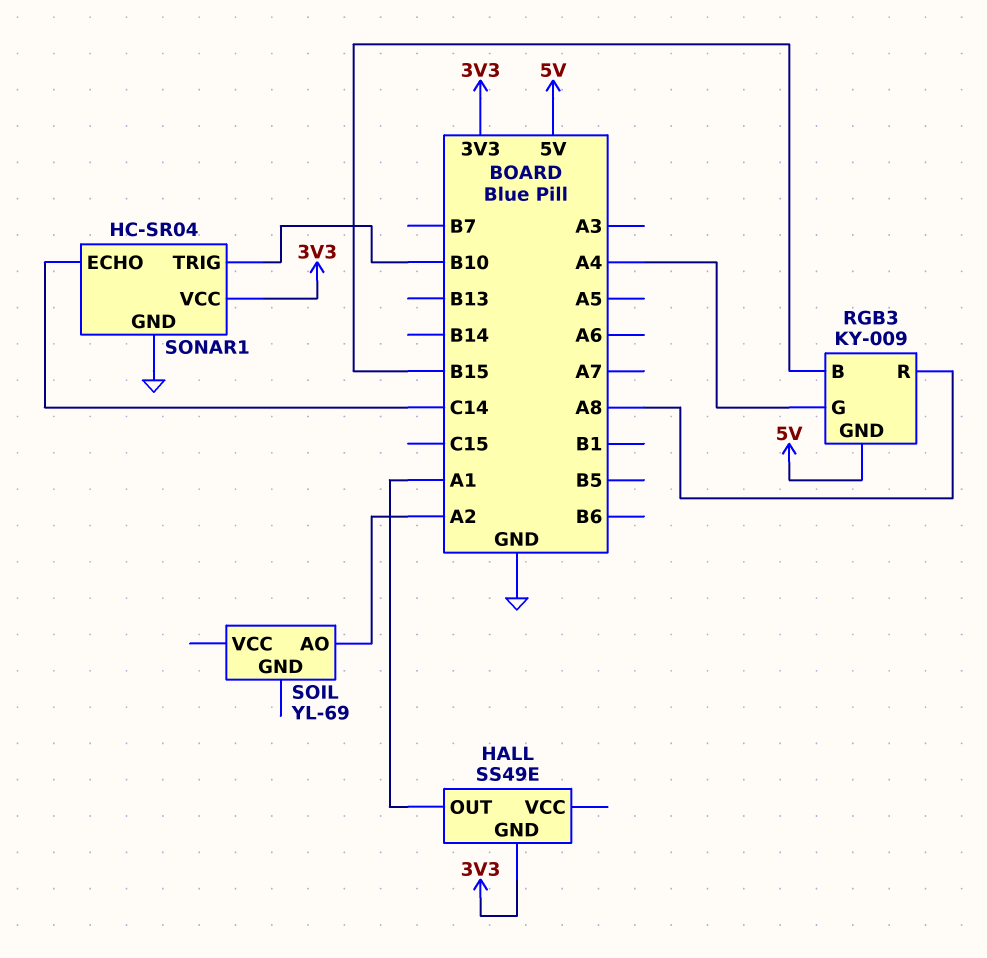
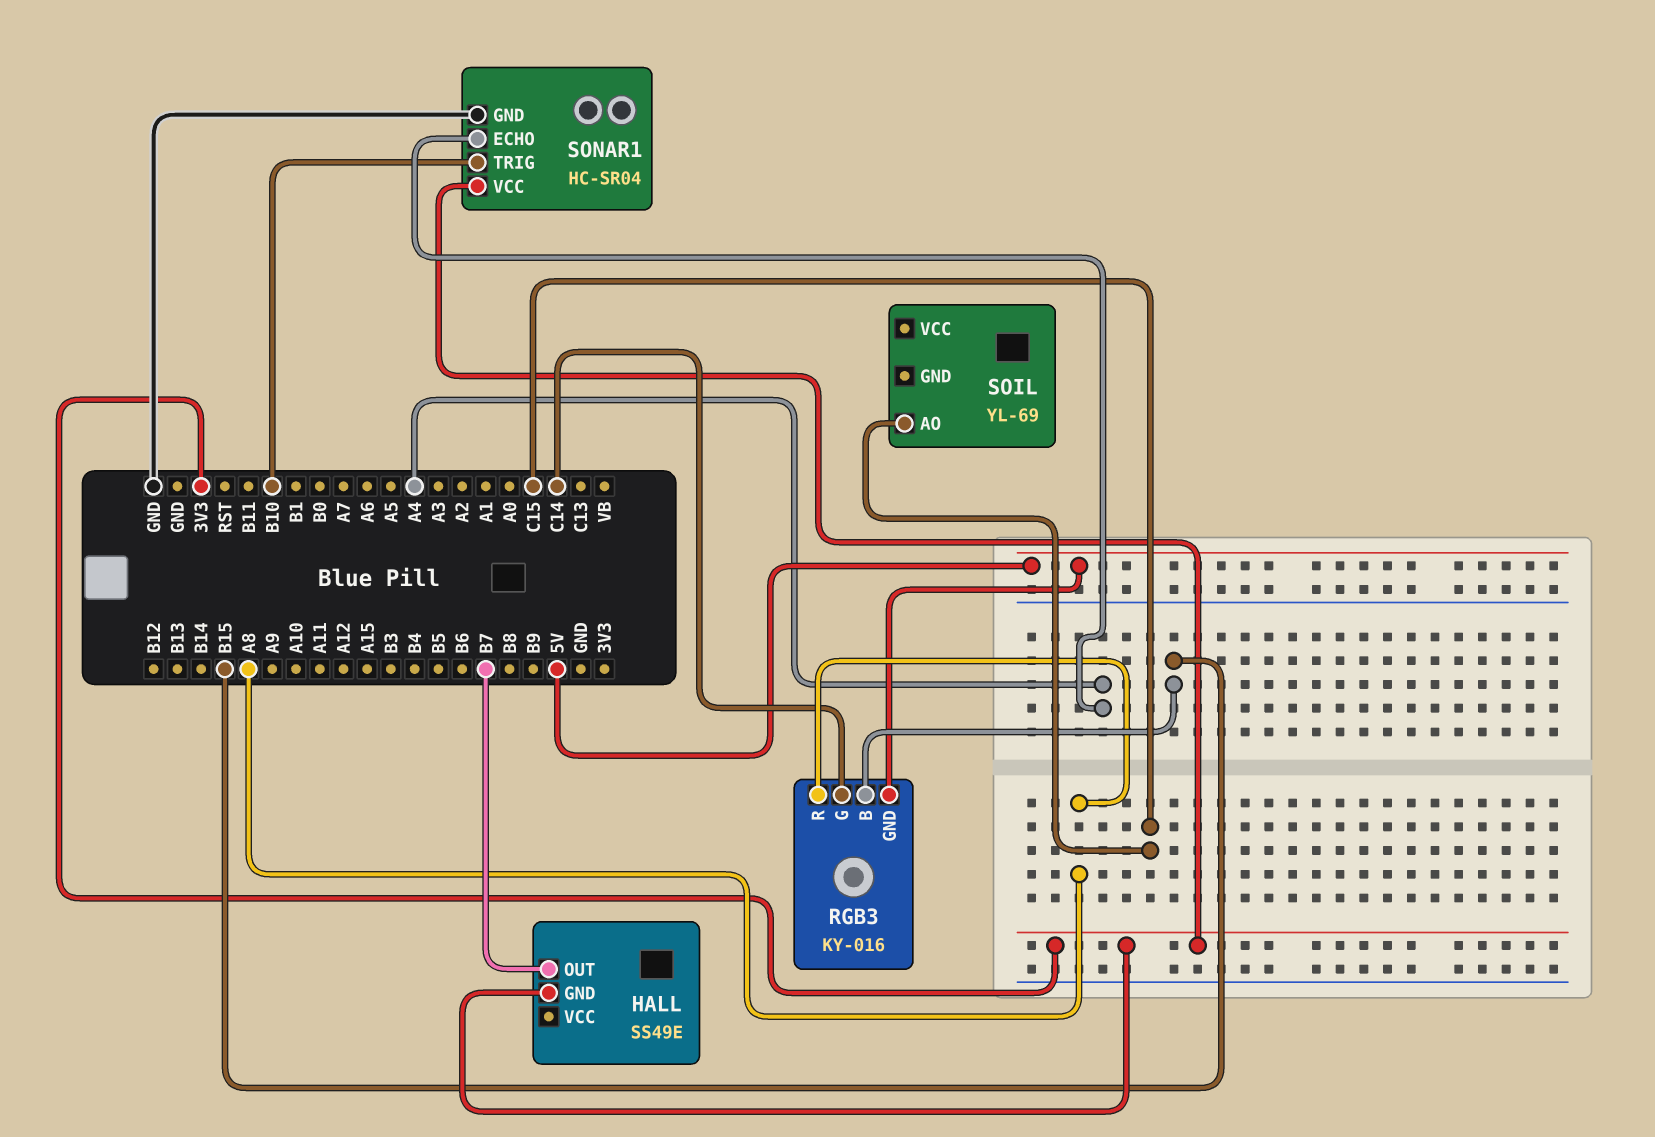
HALL pin OUT: A1 -> B7
RGB3: KY-009 -> KY-016
RGB3 pin G: A4 -> C14
SOIL pin AO: A2 -> C15
SONAR1 pin ECHO: C14 -> A4

